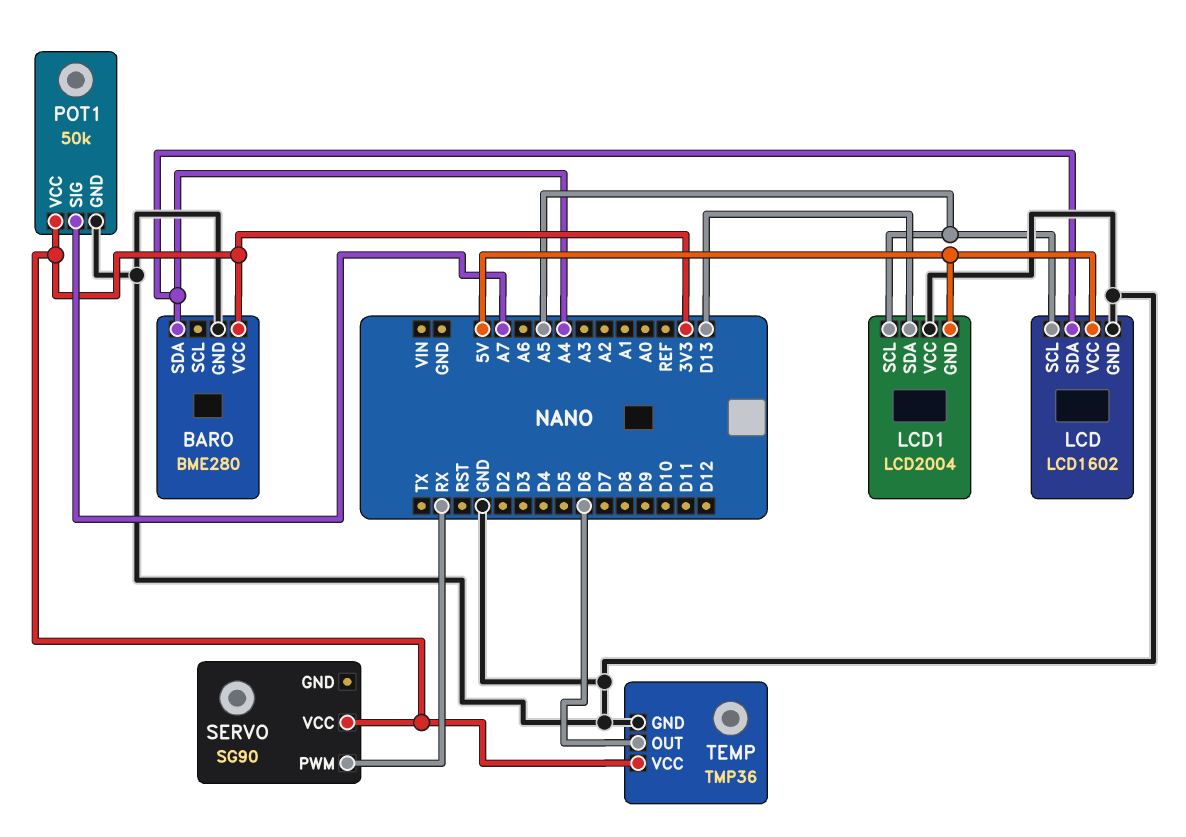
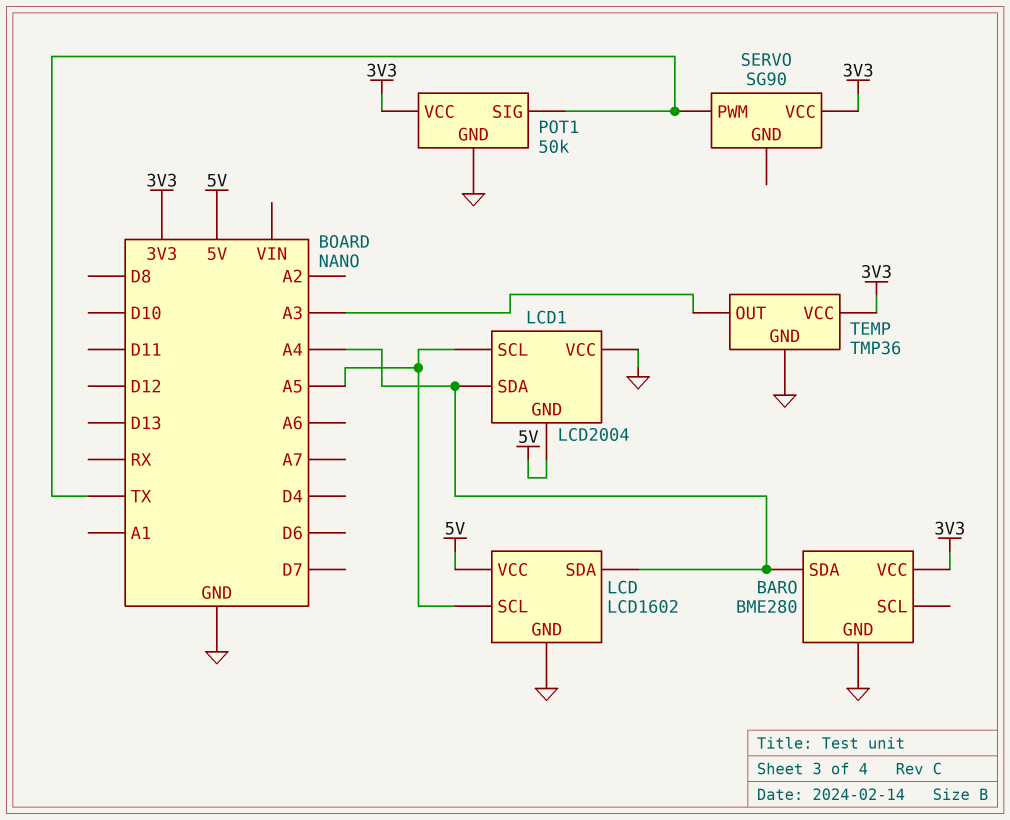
LCD1 pin SDA: D13 -> A4
POT1 pin SIG: A7 -> TX
SERVO pin PWM: RX -> TX
TEMP pin OUT: D6 -> A3

